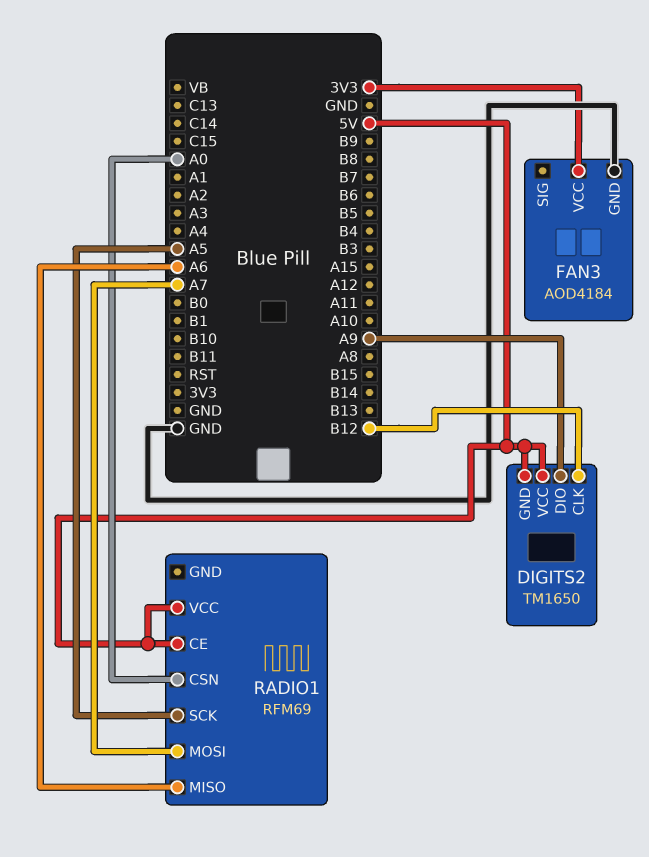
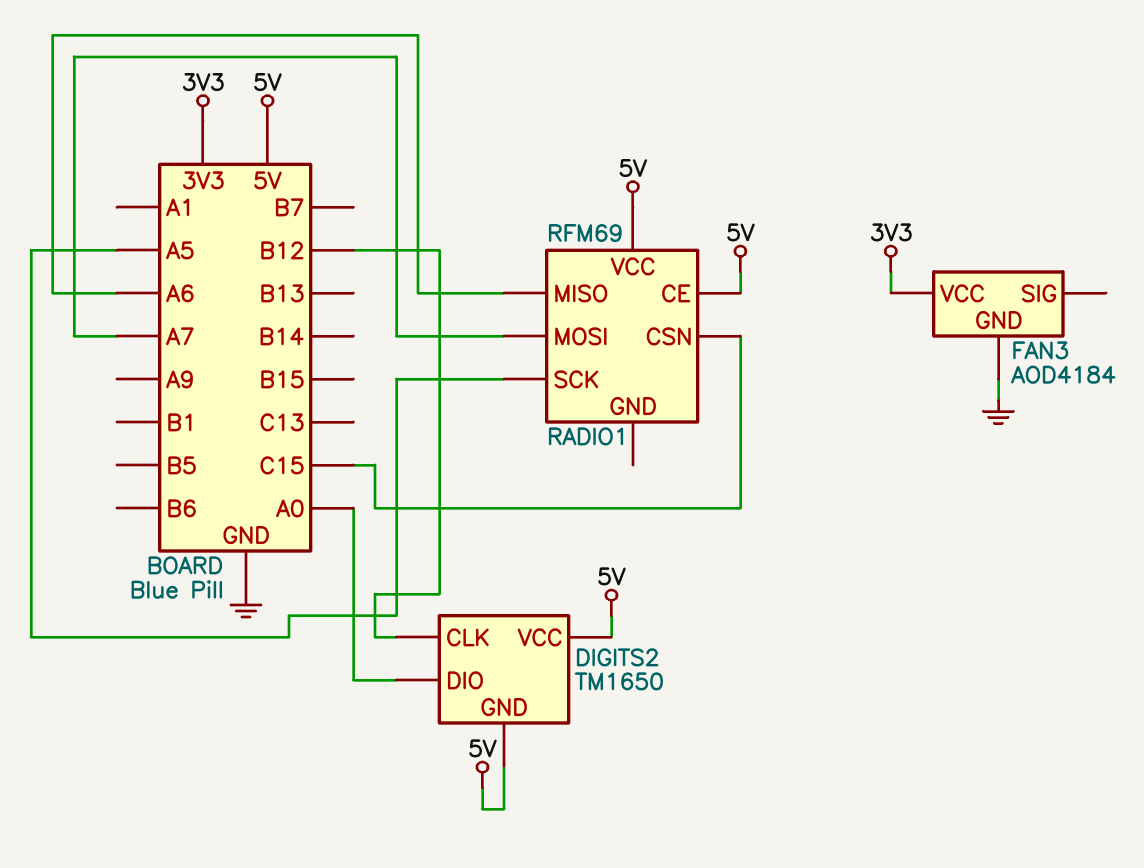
DIGITS2 pin DIO: A9 -> A0
RADIO1 pin CSN: A0 -> C15

